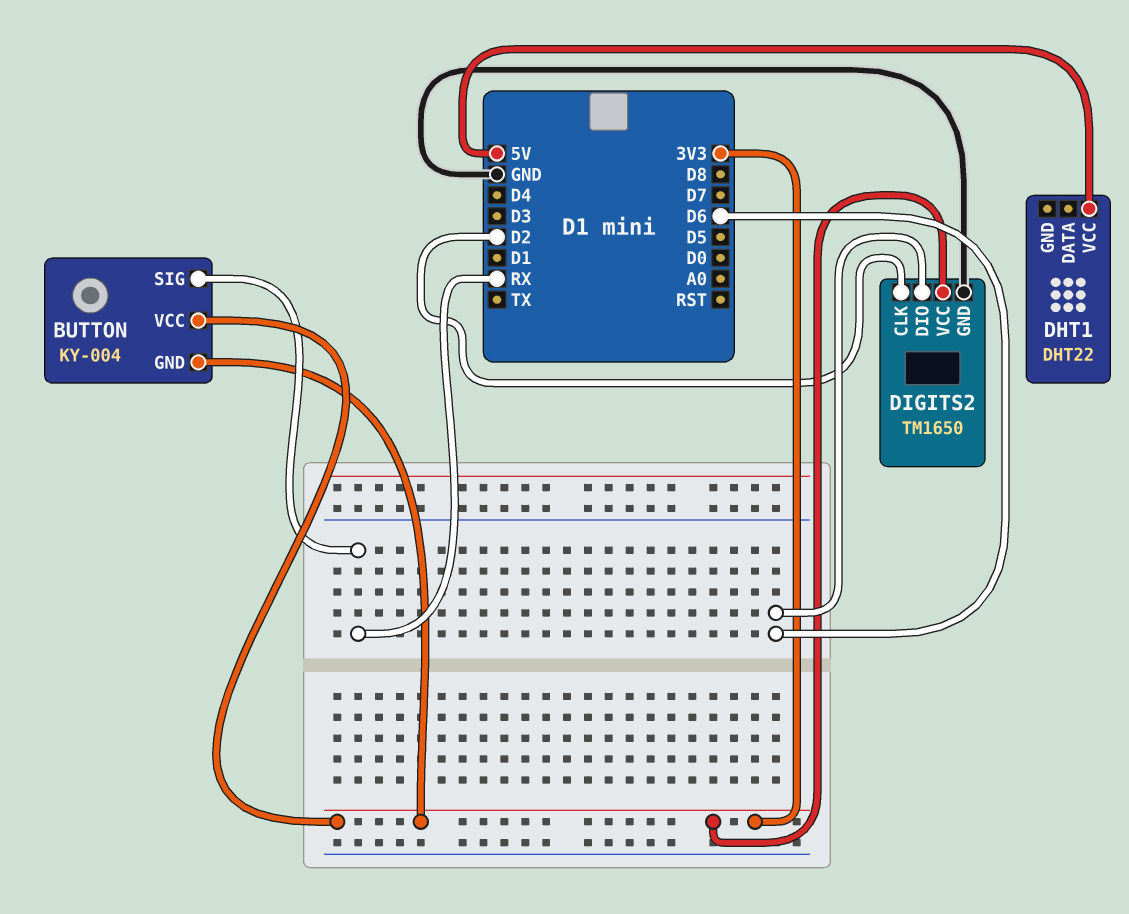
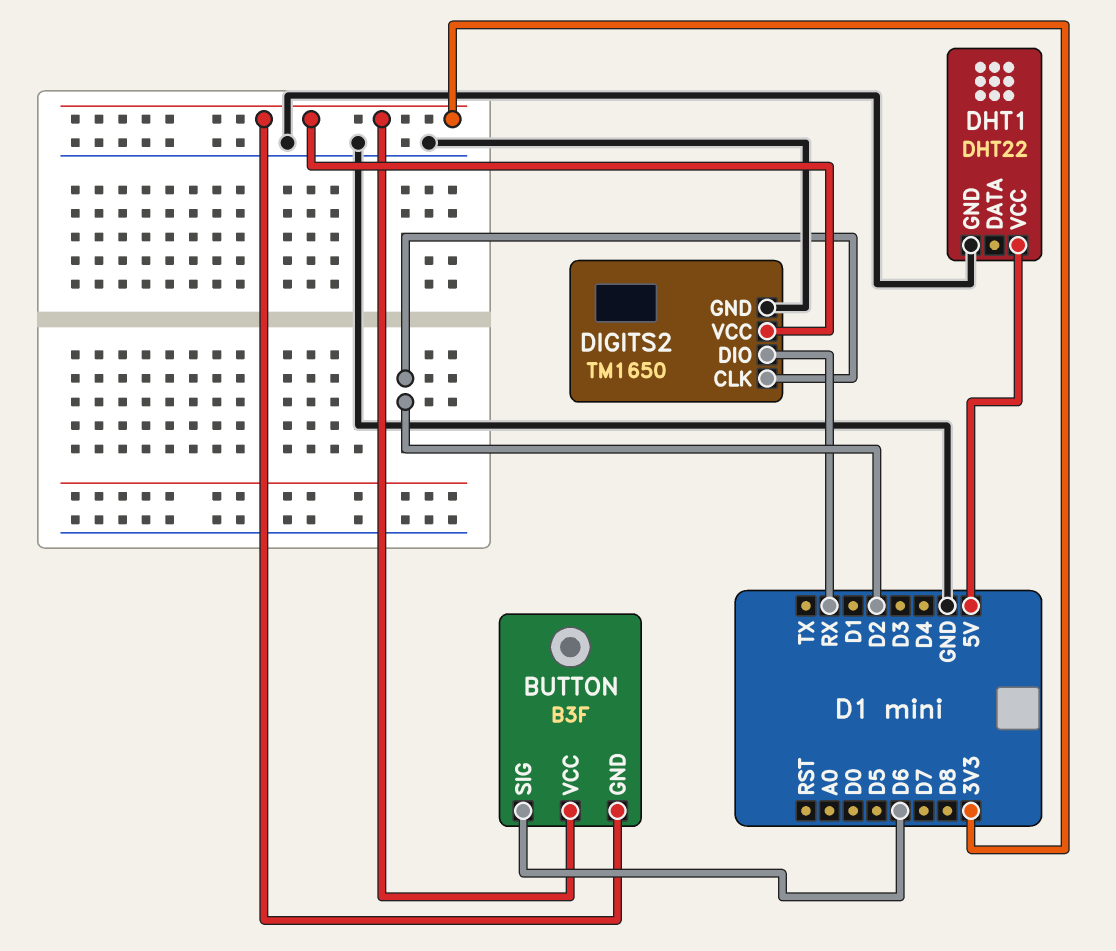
BUTTON: KY-004 -> B3F
BUTTON pin SIG: RX -> D6
DHT1 pin GND: none -> GND
DIGITS2 pin DIO: D6 -> RX

